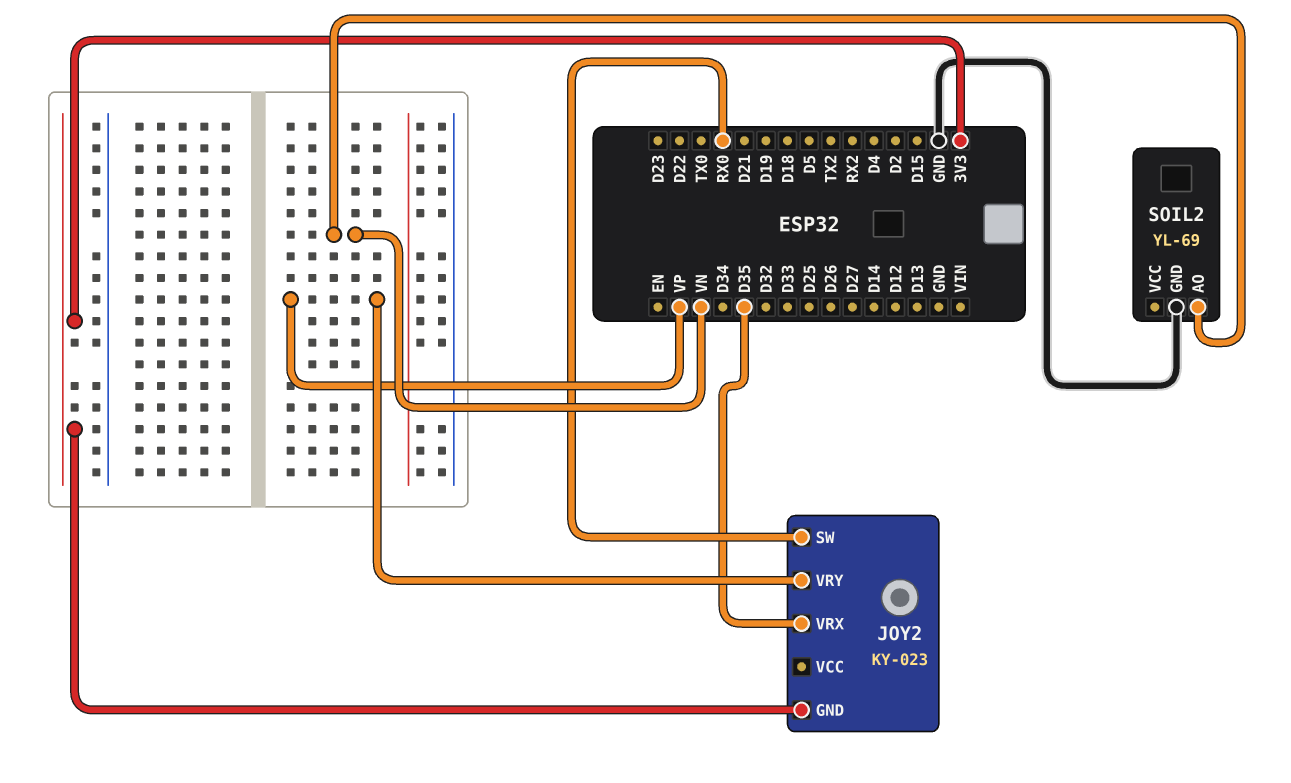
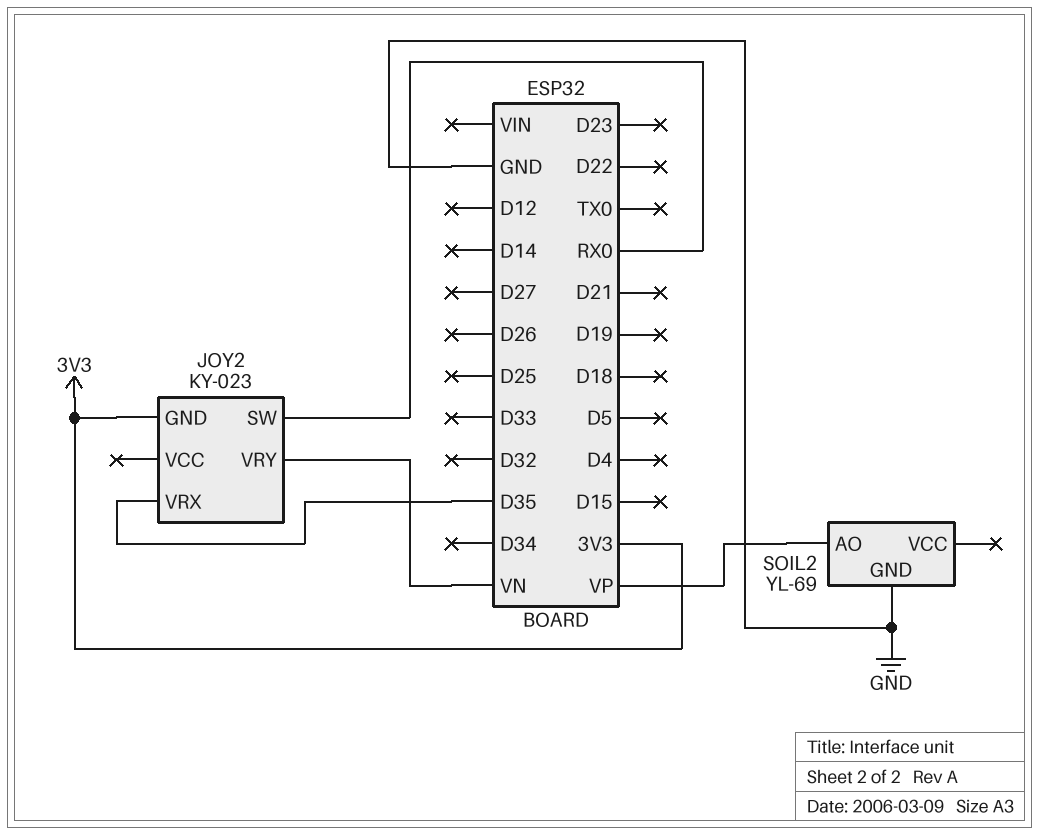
JOY2 pin VRY: VP -> VN
SOIL2 pin AO: VN -> VP

